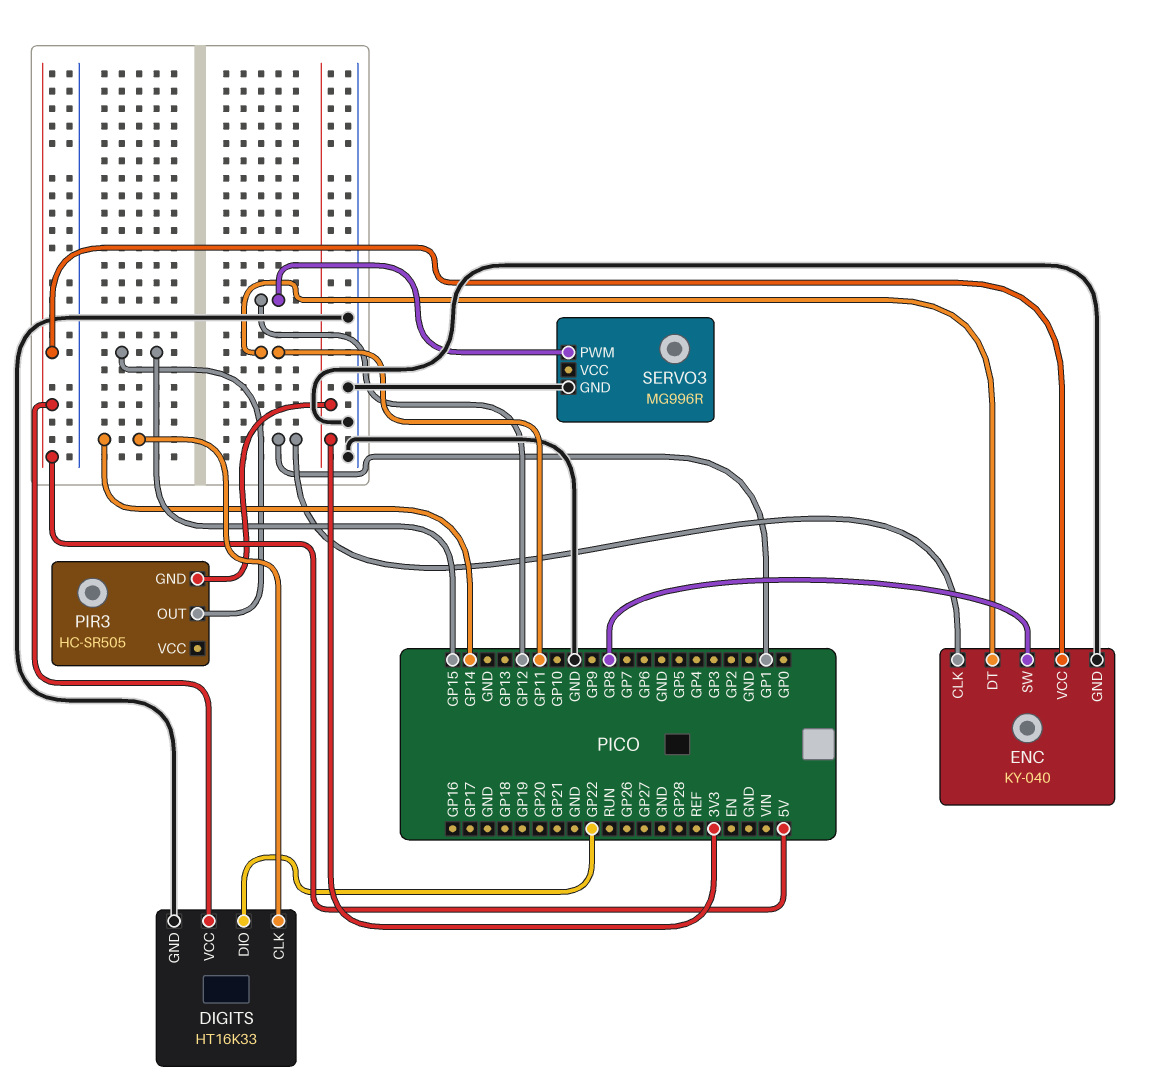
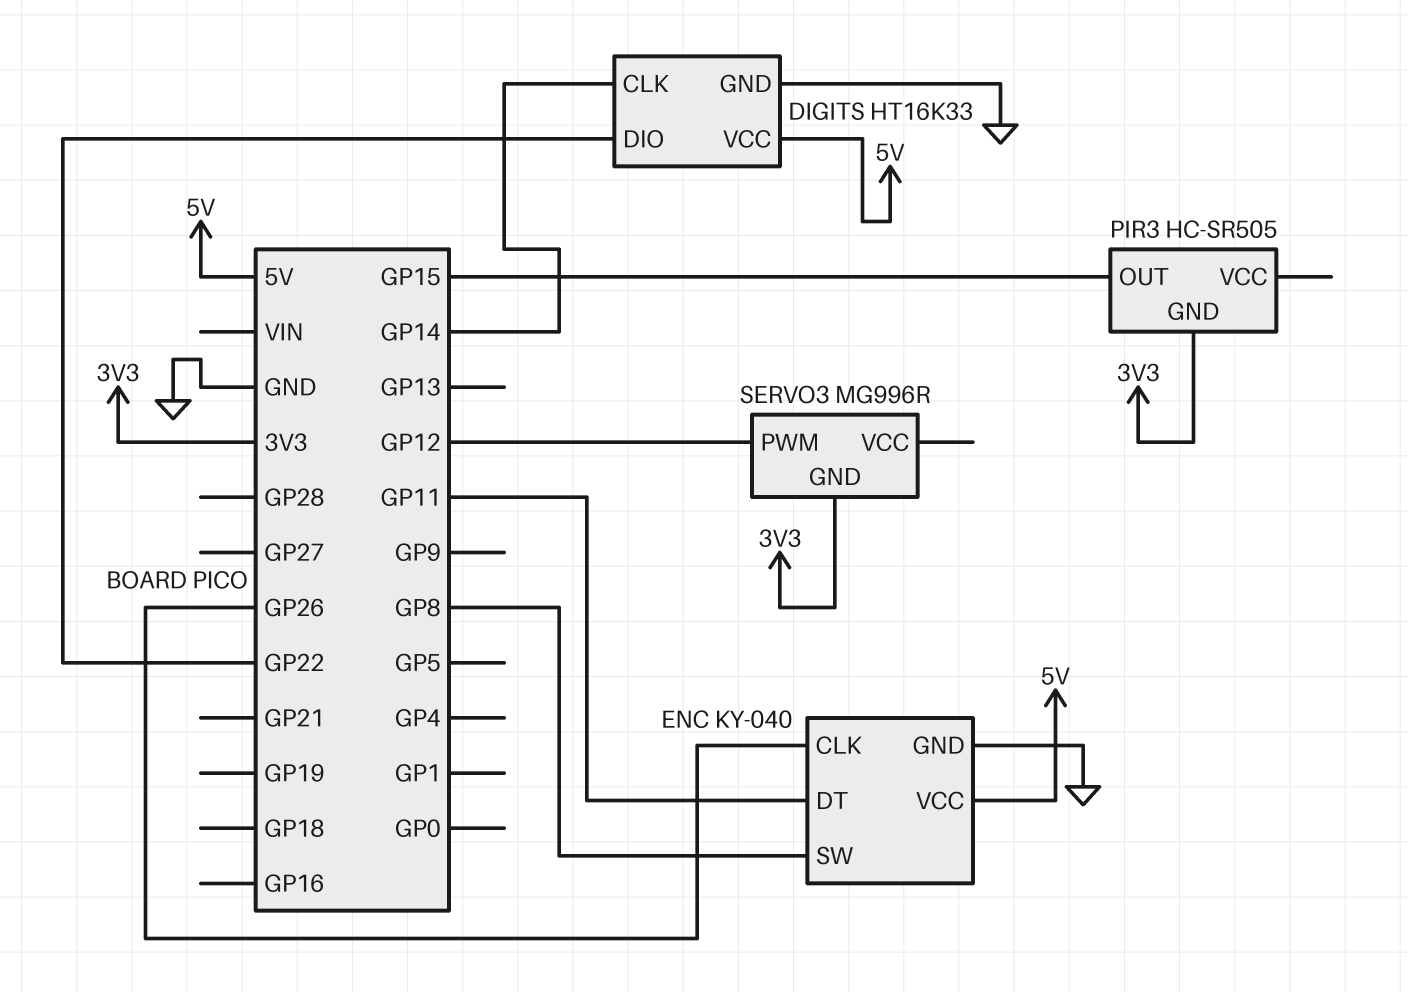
ENC pin CLK: GP1 -> GP26
SERVO3 pin GND: GND -> 3V3

